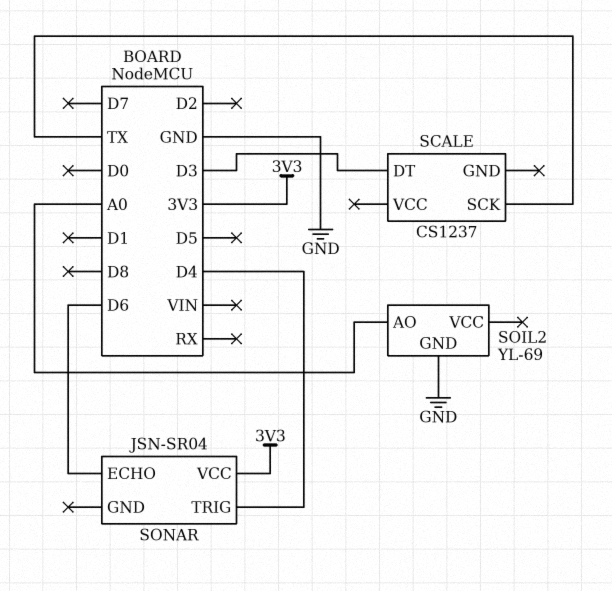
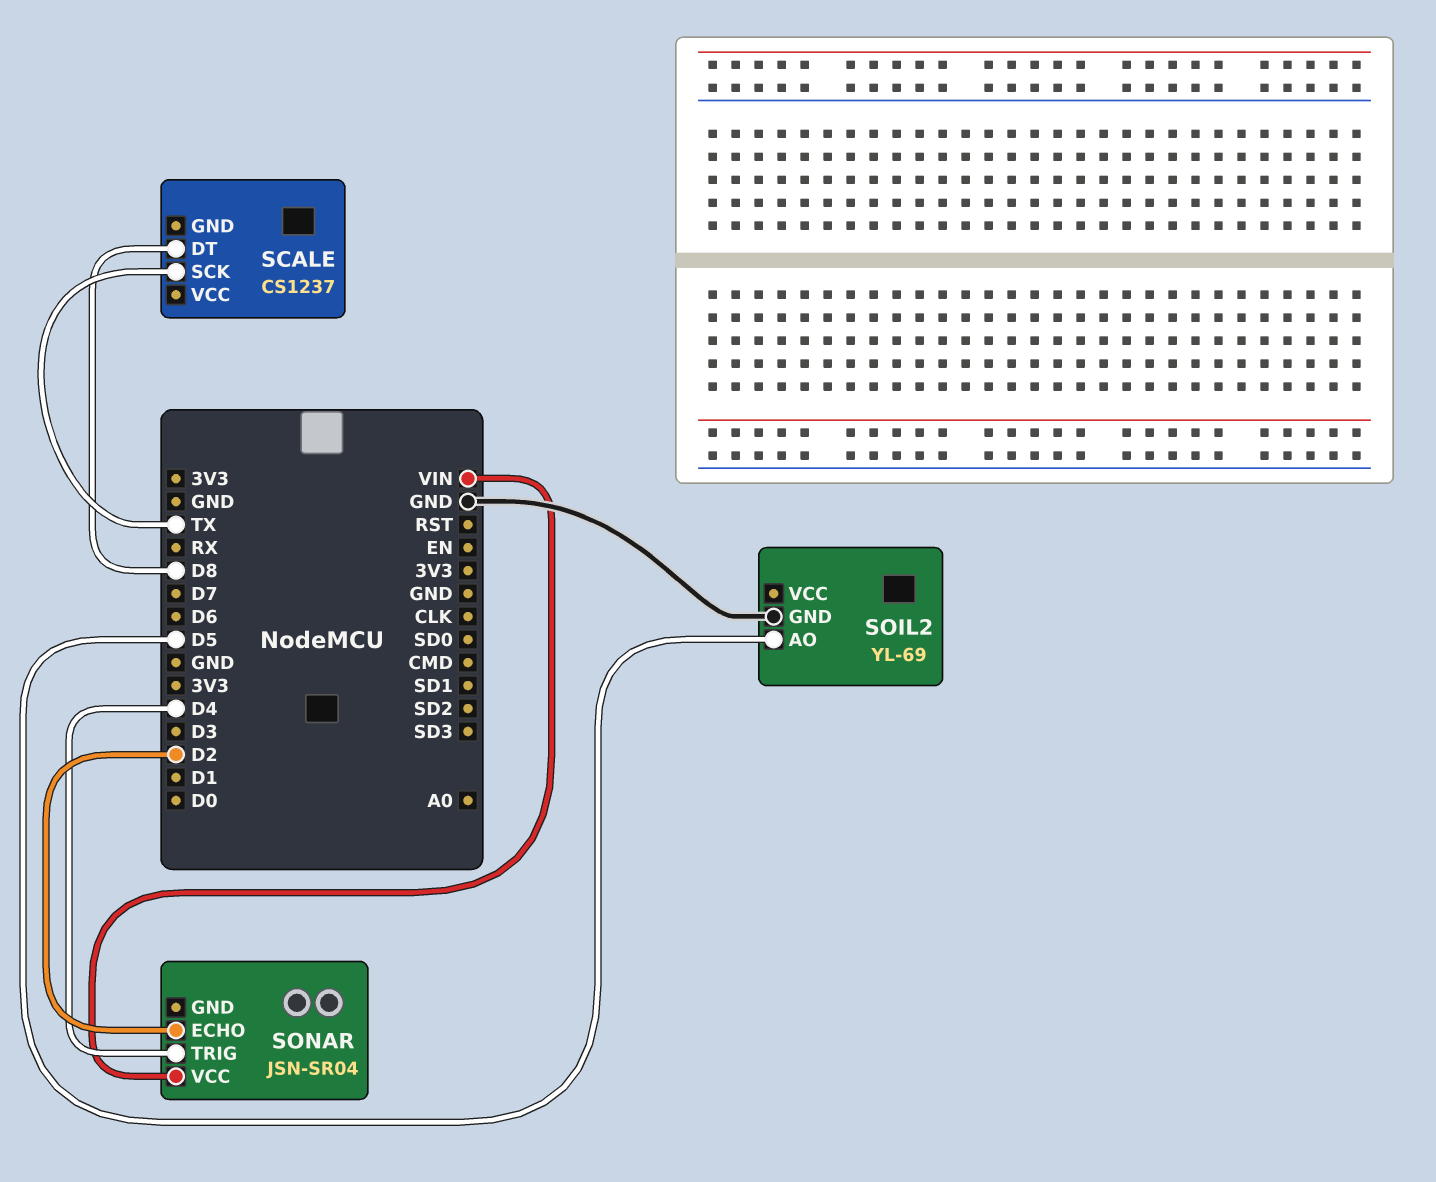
SCALE pin DT: D3 -> D8
SOIL2 pin AO: A0 -> D5
SONAR pin ECHO: D6 -> D2
SONAR pin VCC: 3V3 -> VIN

